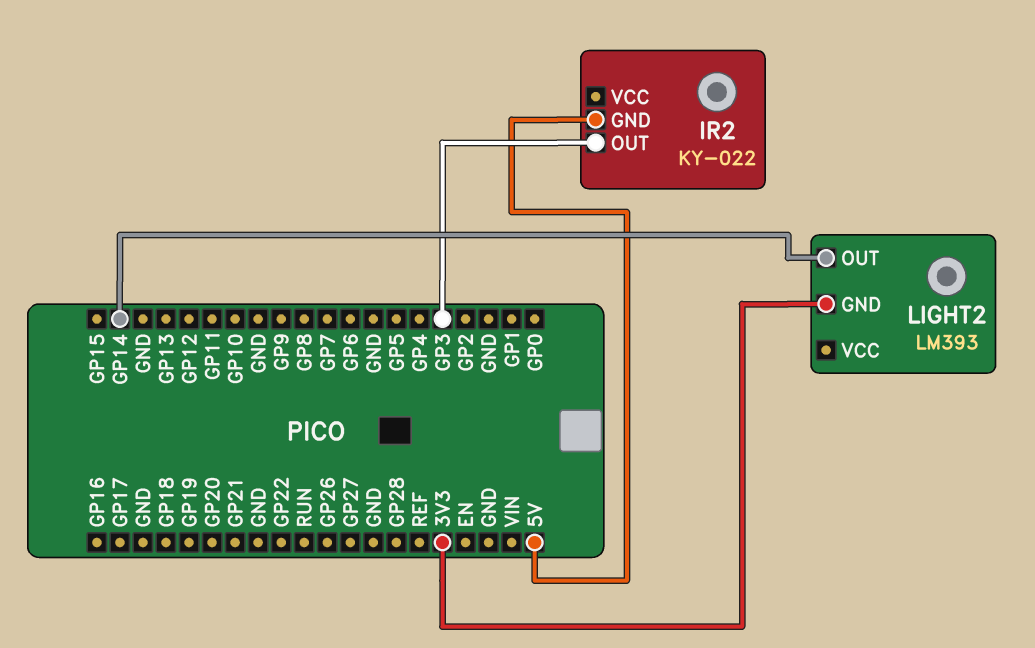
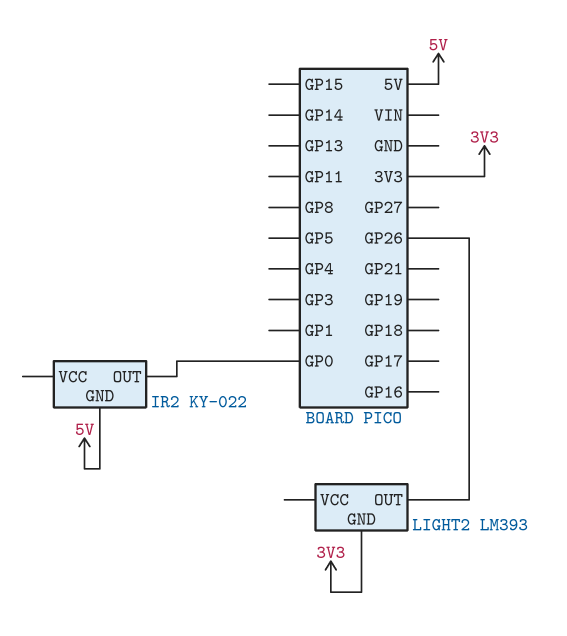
IR2 pin OUT: GP3 -> GP0
LIGHT2 pin OUT: GP14 -> GP26

